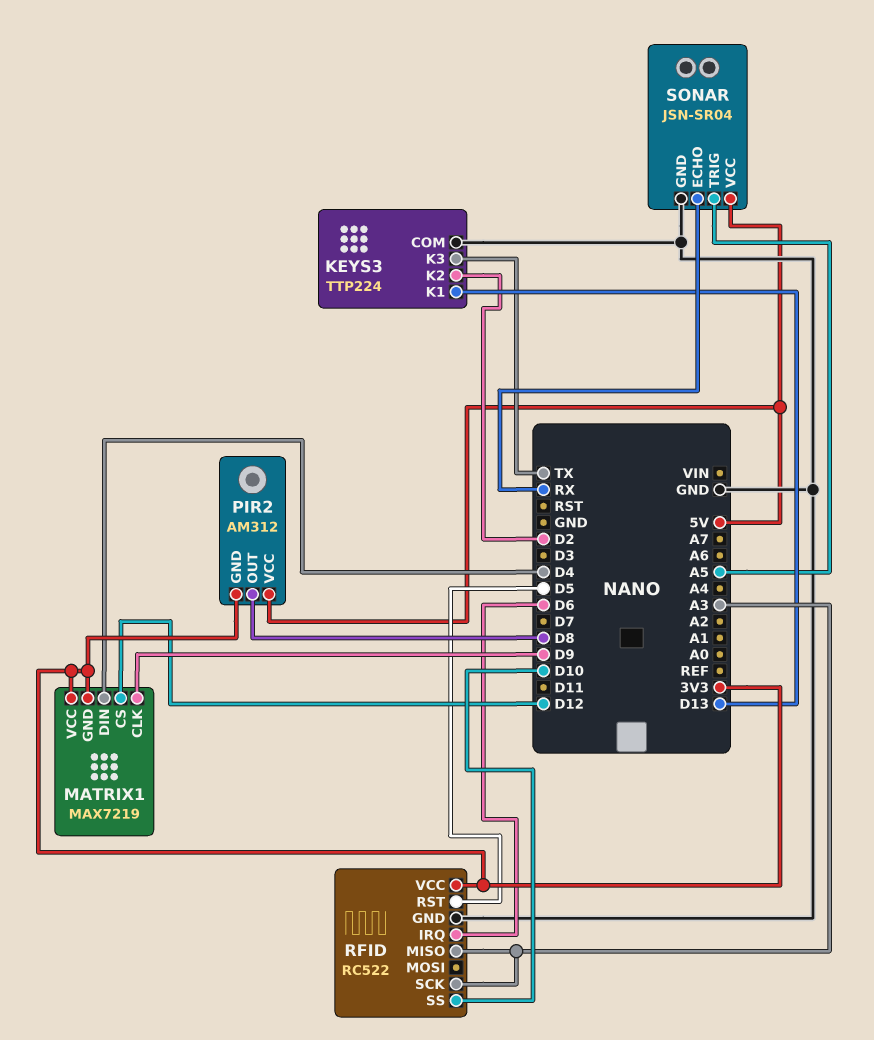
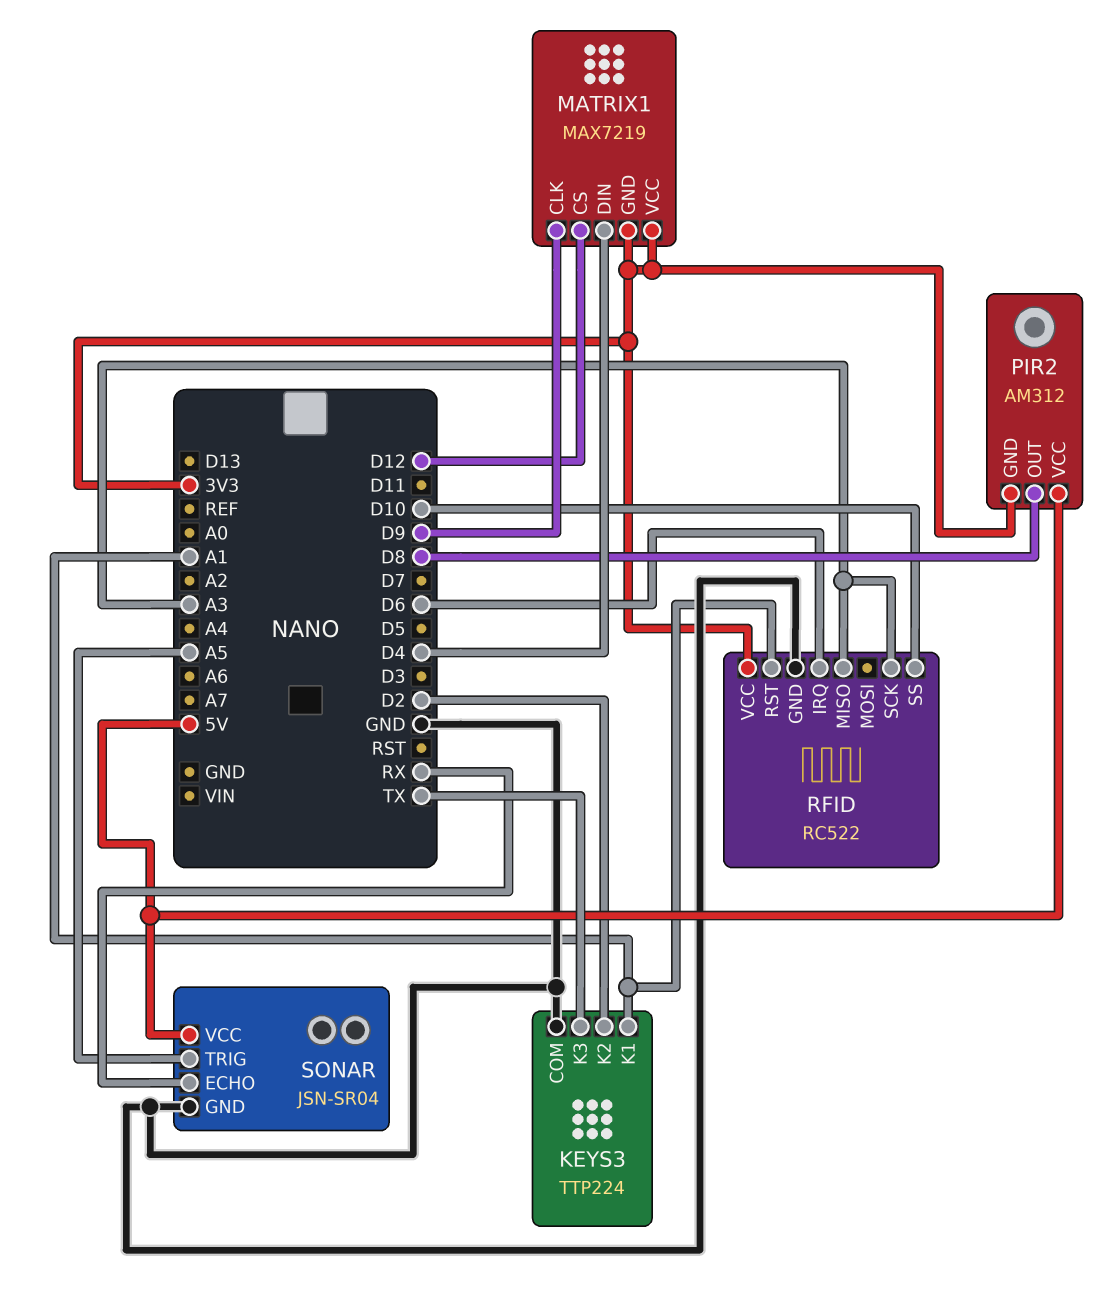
KEYS3 pin K1: D13 -> A1
RFID pin RST: D5 -> A1

